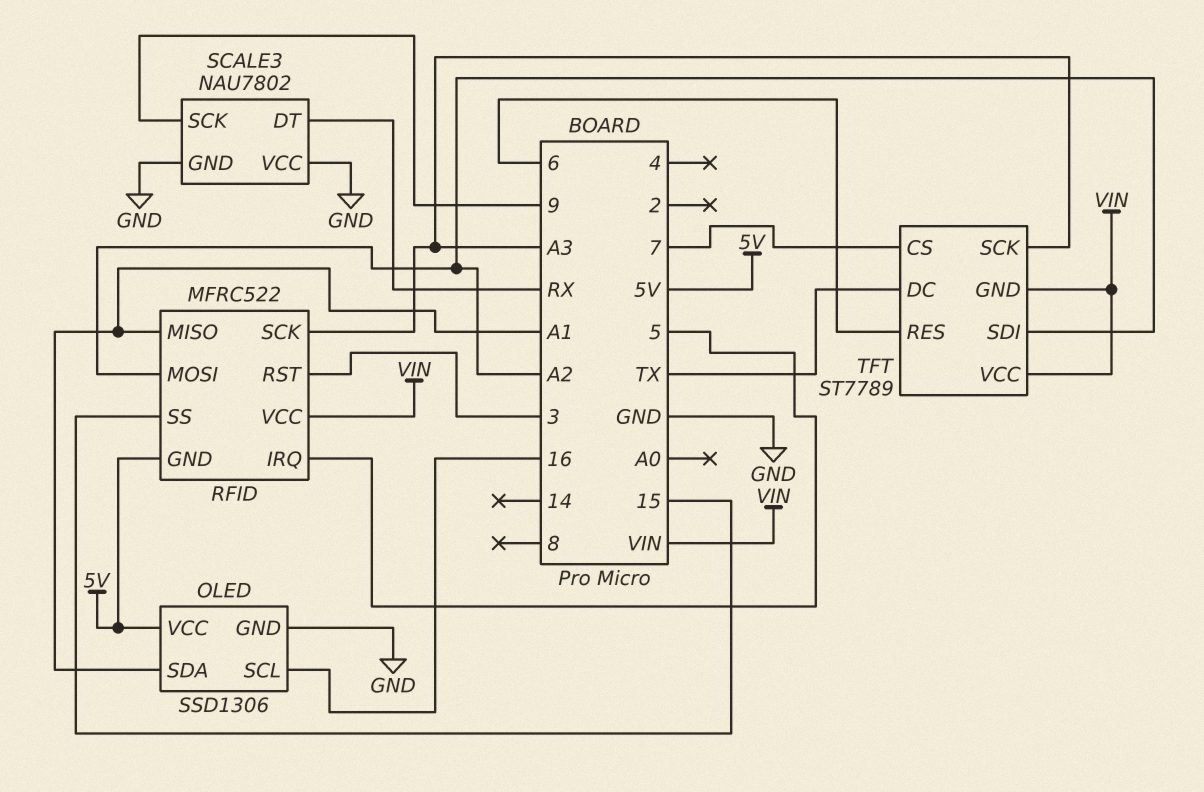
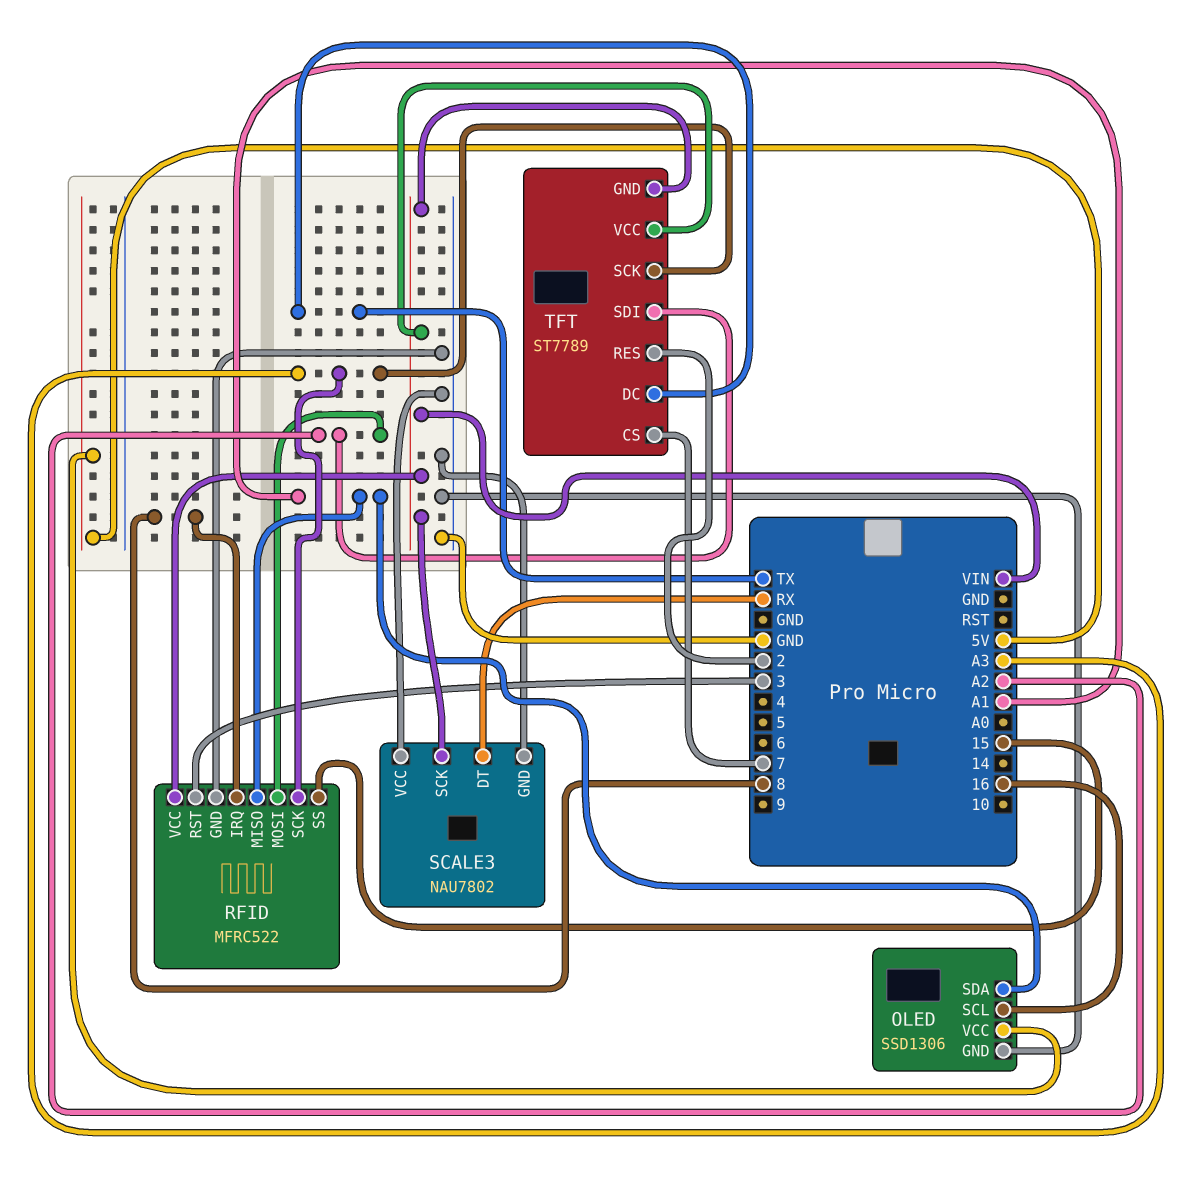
RFID pin GND: 5V -> GND
RFID pin IRQ: 5 -> 8
SCALE3 pin SCK: 9 -> VIN
TFT pin RES: 6 -> 2

